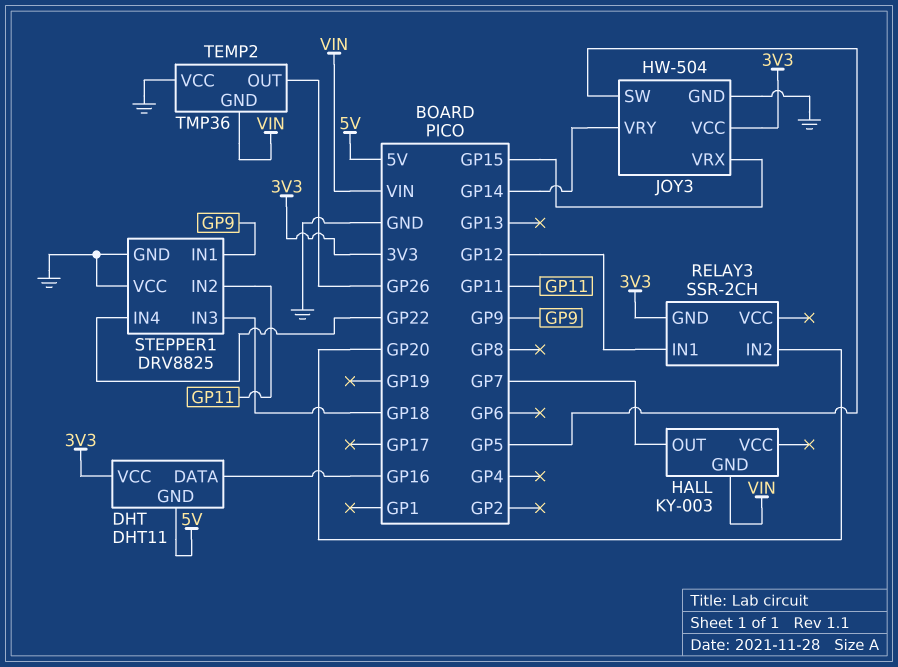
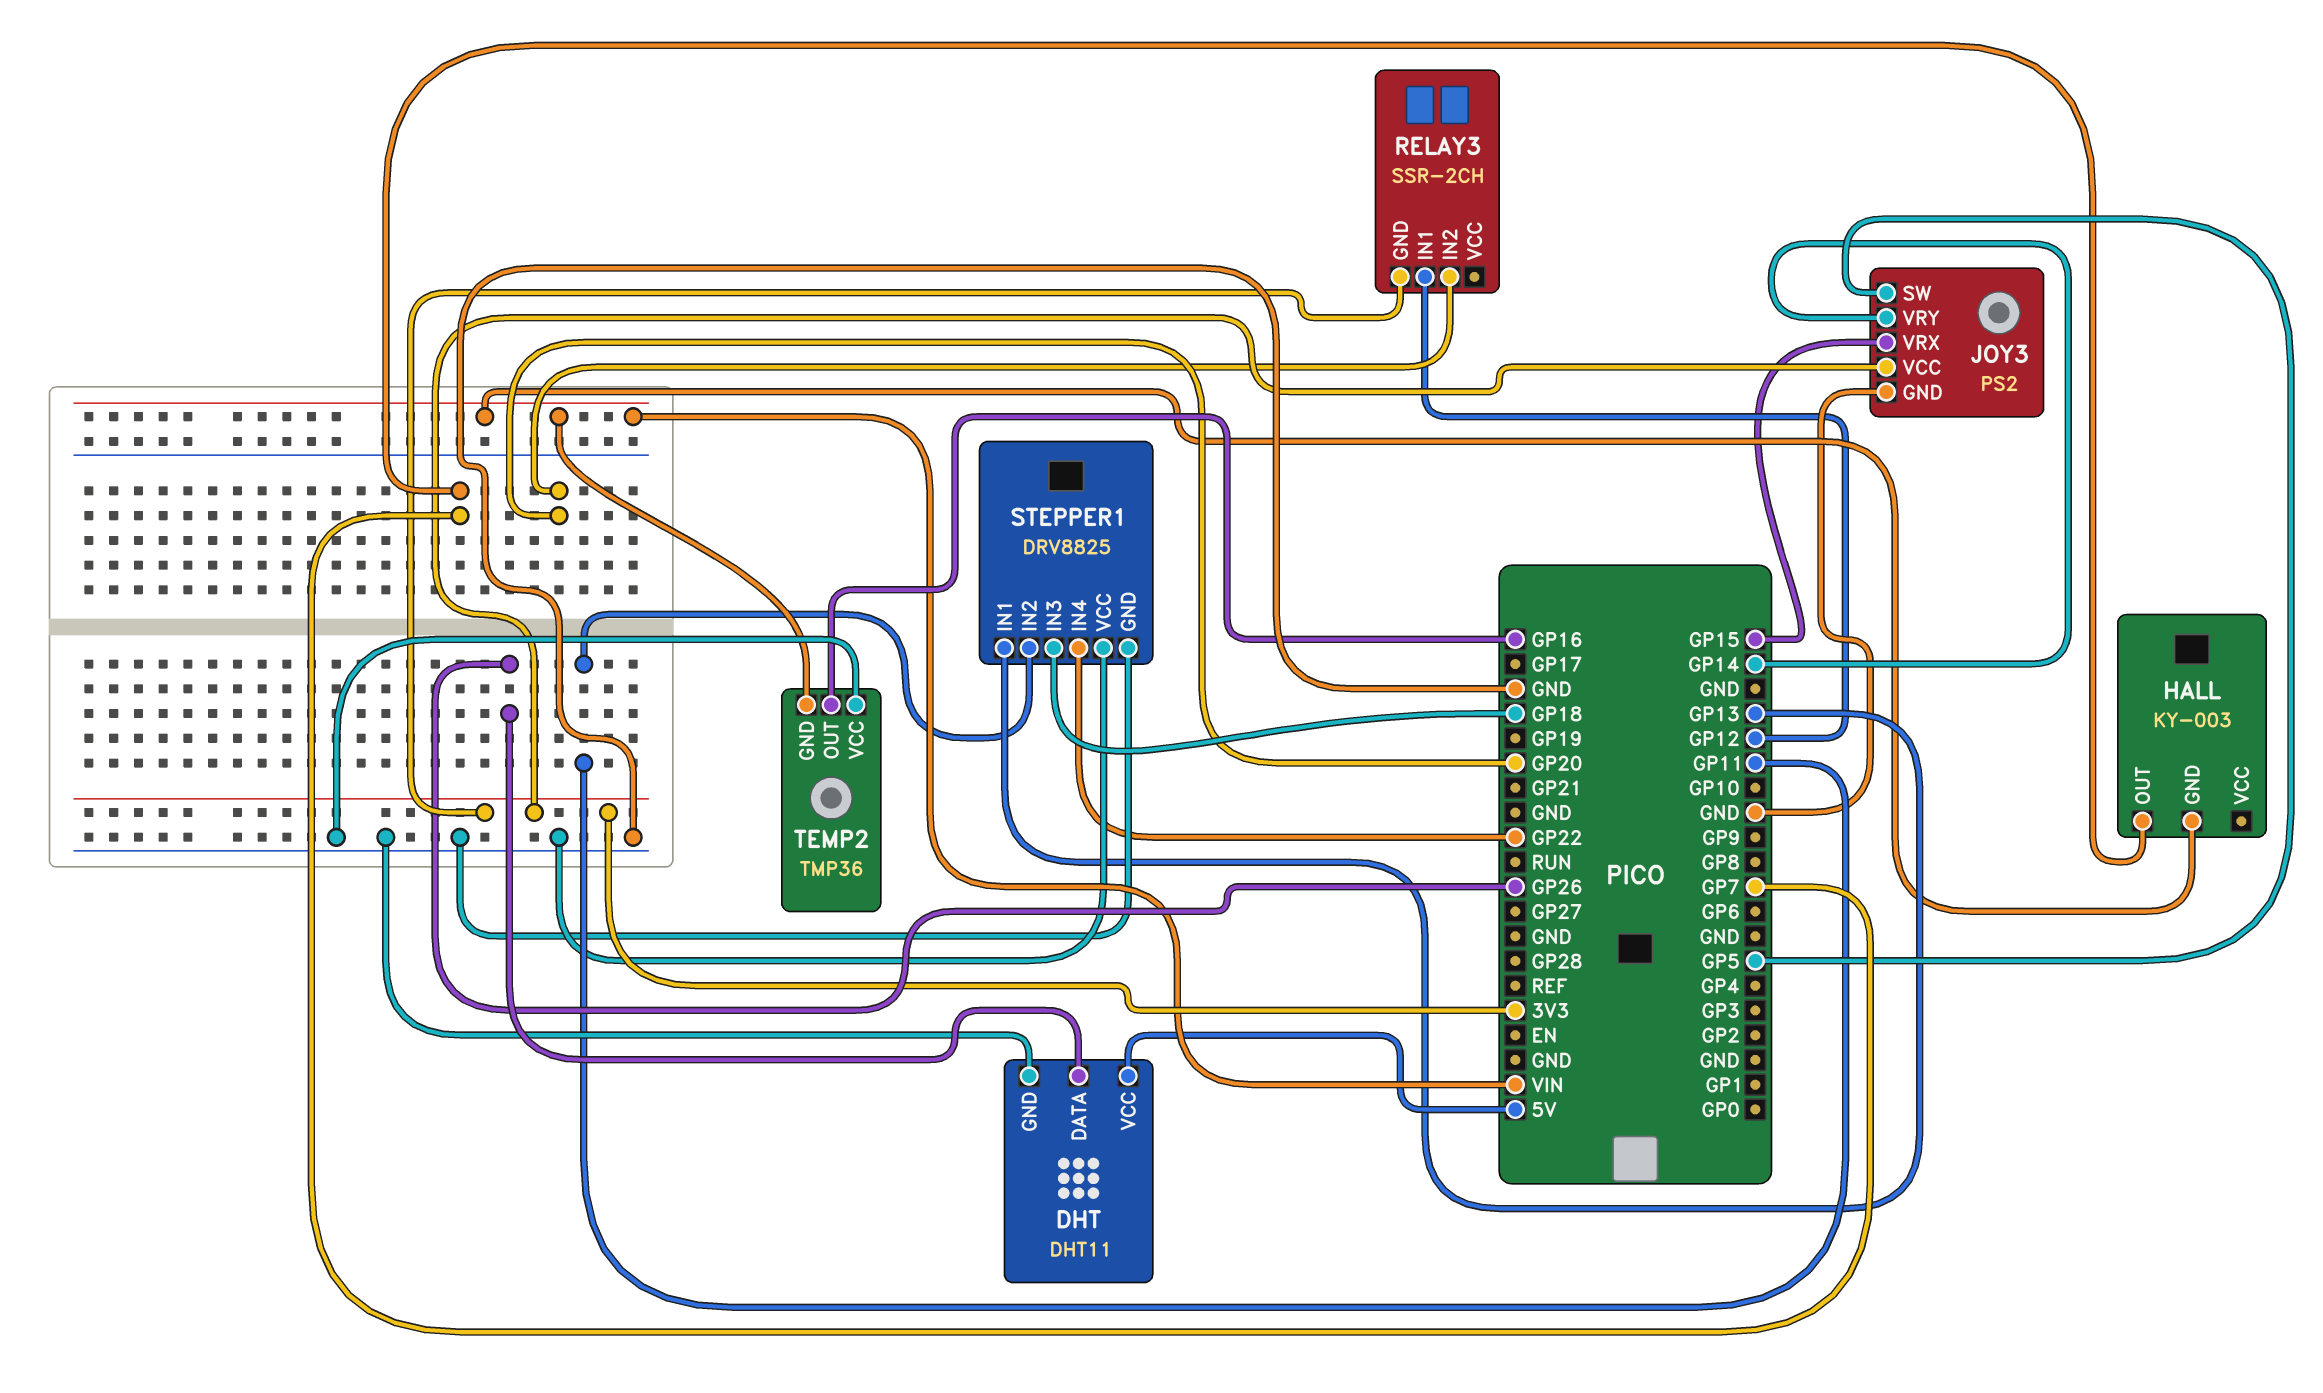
DHT pin DATA: GP16 -> GP26
DHT pin GND: 5V -> GND
DHT pin VCC: 3V3 -> 5V
JOY3: HW-504 -> PS2
STEPPER1 pin IN1: GP9 -> GP13
TEMP2 pin OUT: GP26 -> GP16

